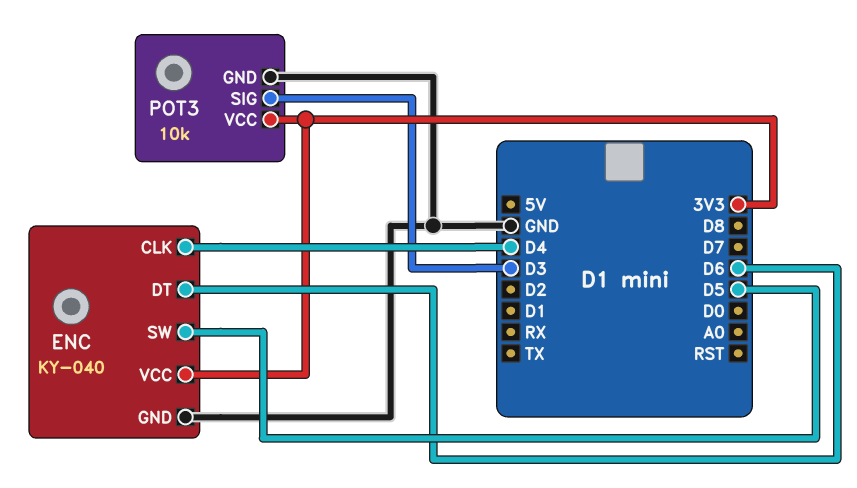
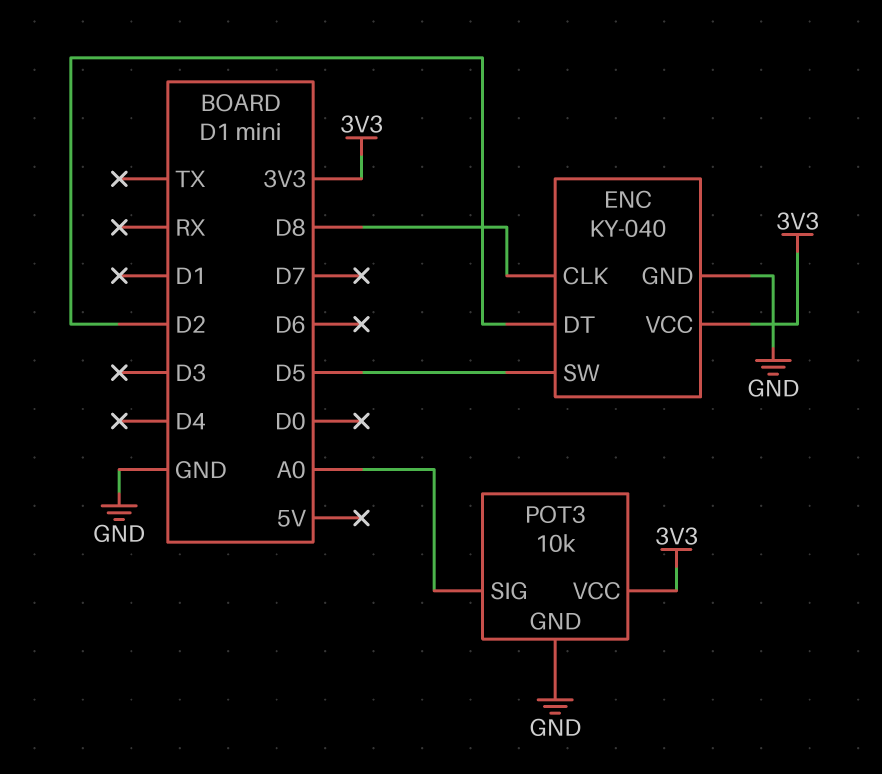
ENC pin CLK: D4 -> D8
ENC pin DT: D6 -> D2
POT3 pin SIG: D3 -> A0

